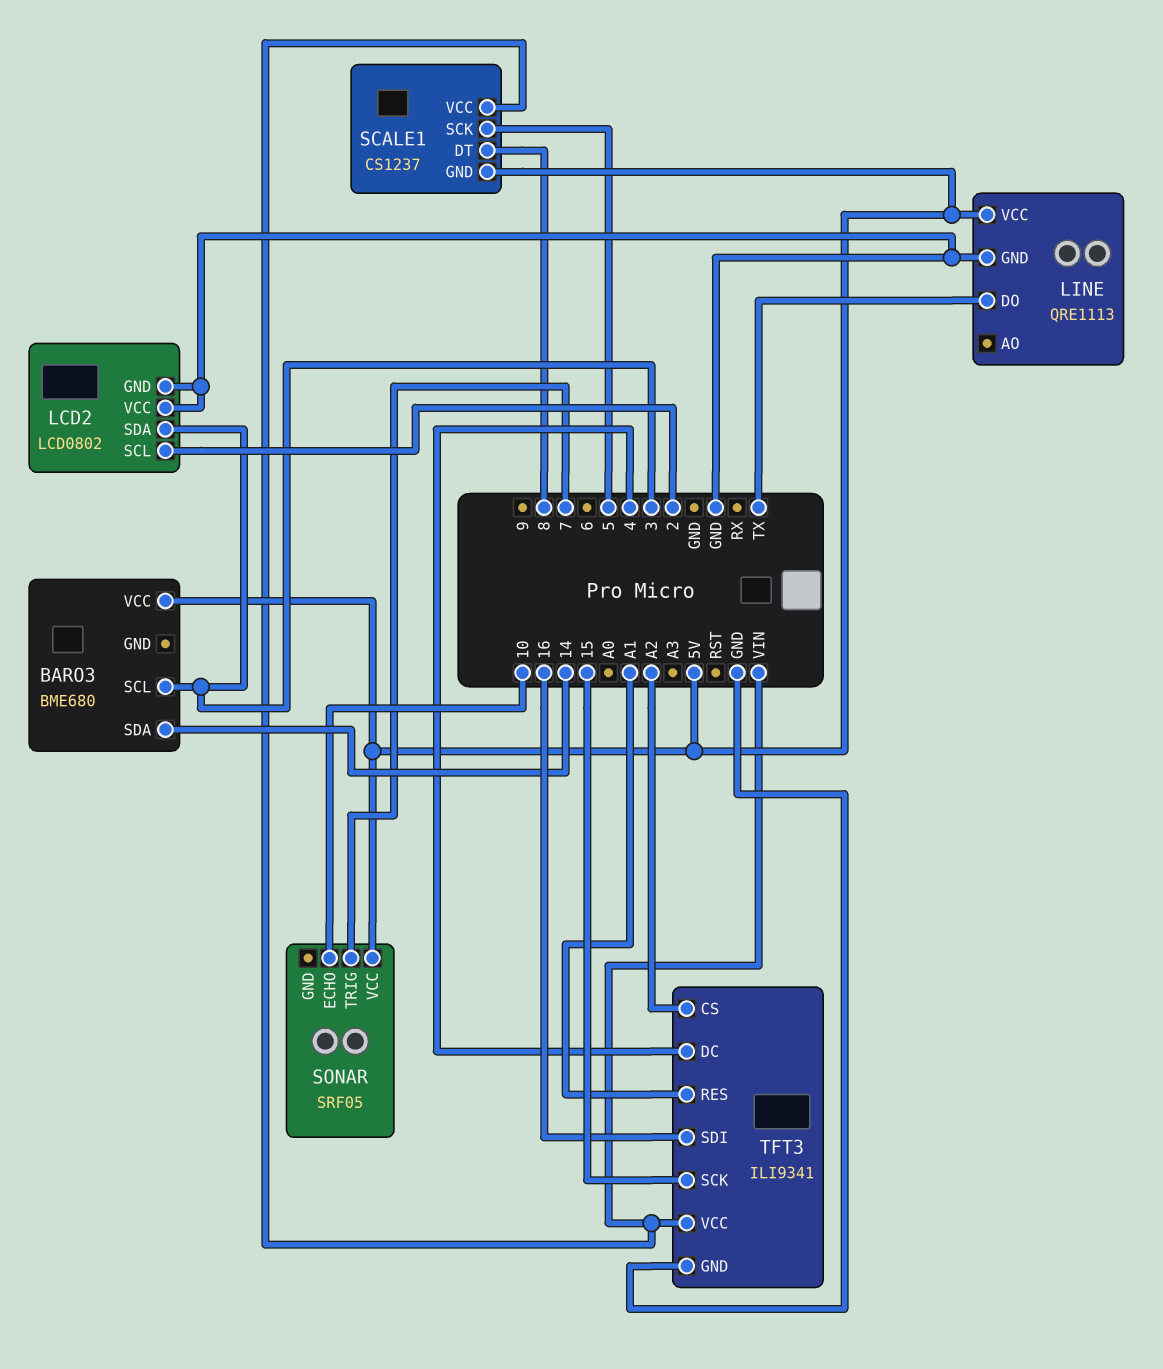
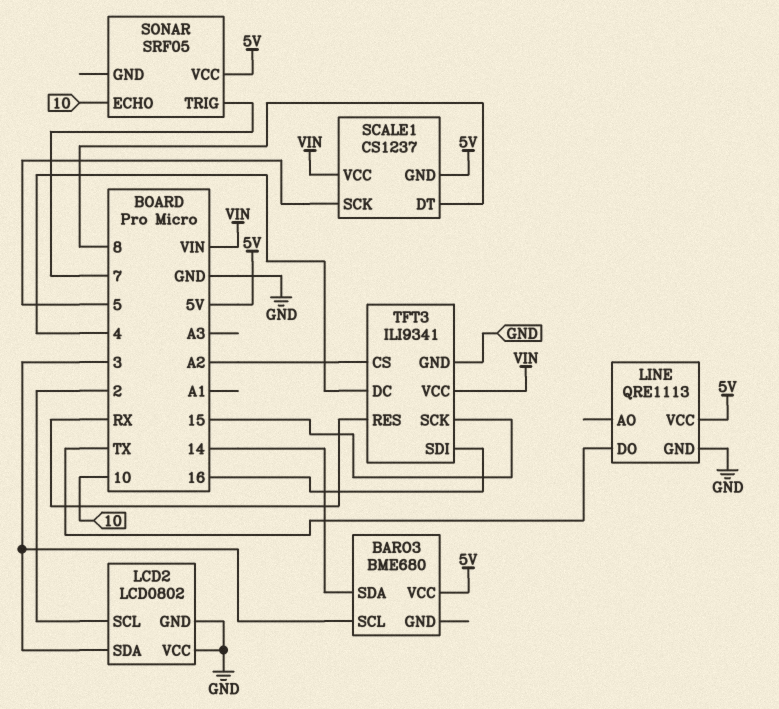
TFT3 pin RES: A1 -> RX

